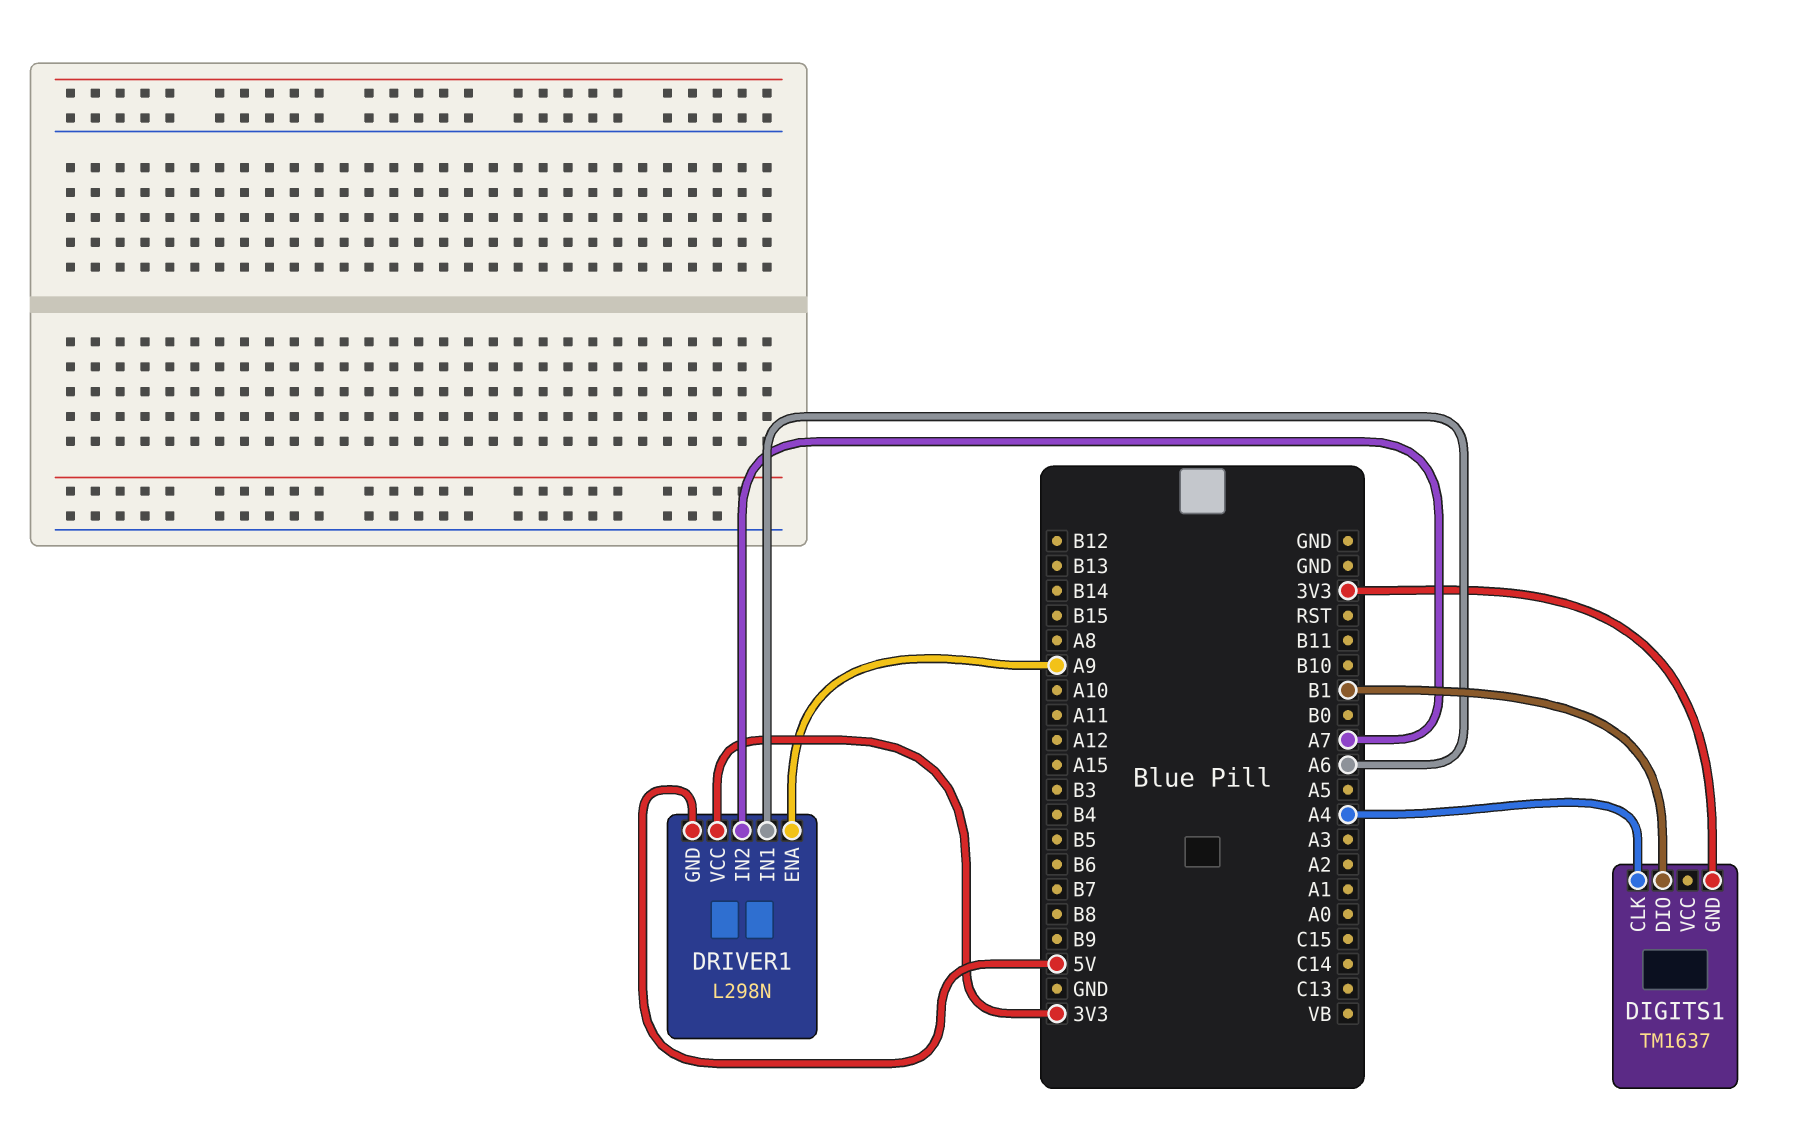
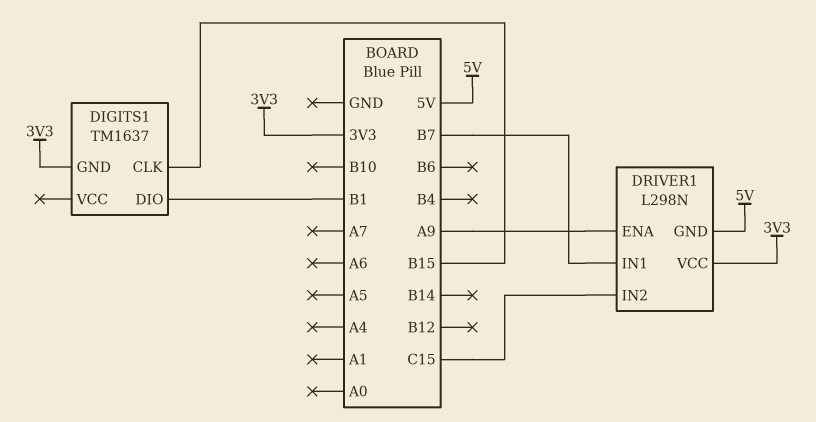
DIGITS1 pin CLK: A4 -> B15
DRIVER1 pin IN1: A6 -> B7
DRIVER1 pin IN2: A7 -> C15

